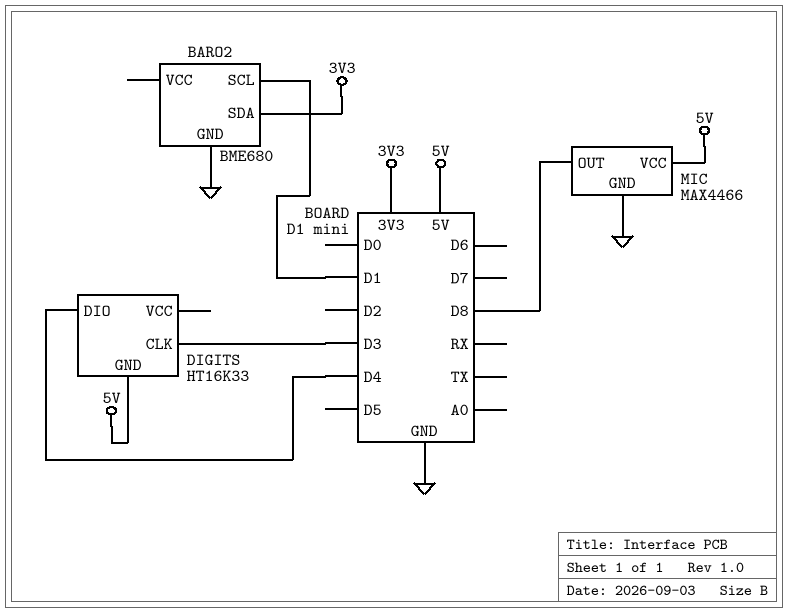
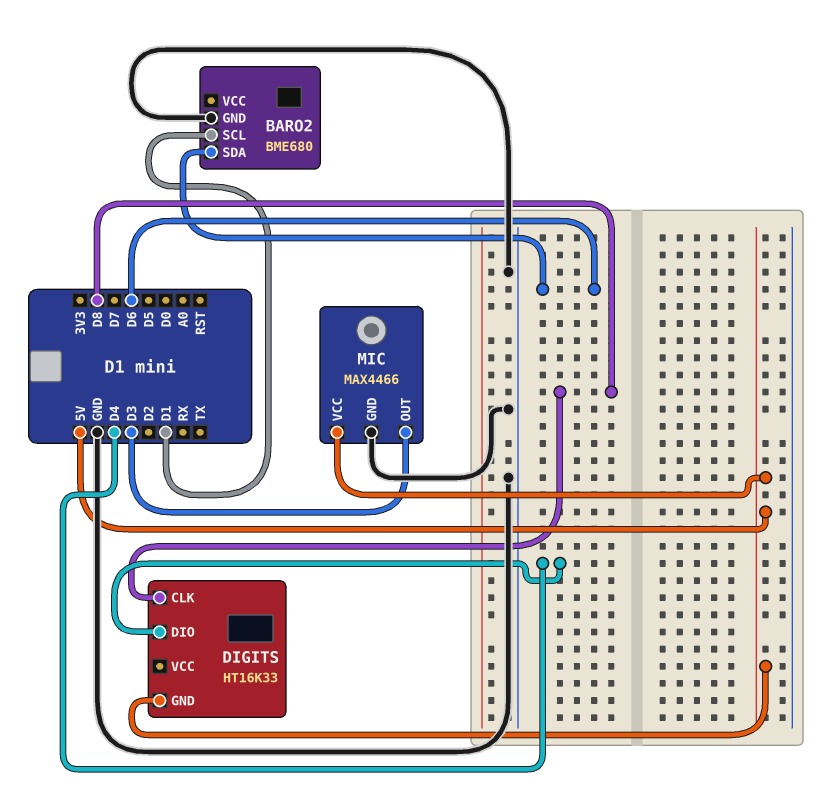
BARO2 pin SDA: 3V3 -> D6
DIGITS pin CLK: D3 -> D8
MIC pin OUT: D8 -> D3

